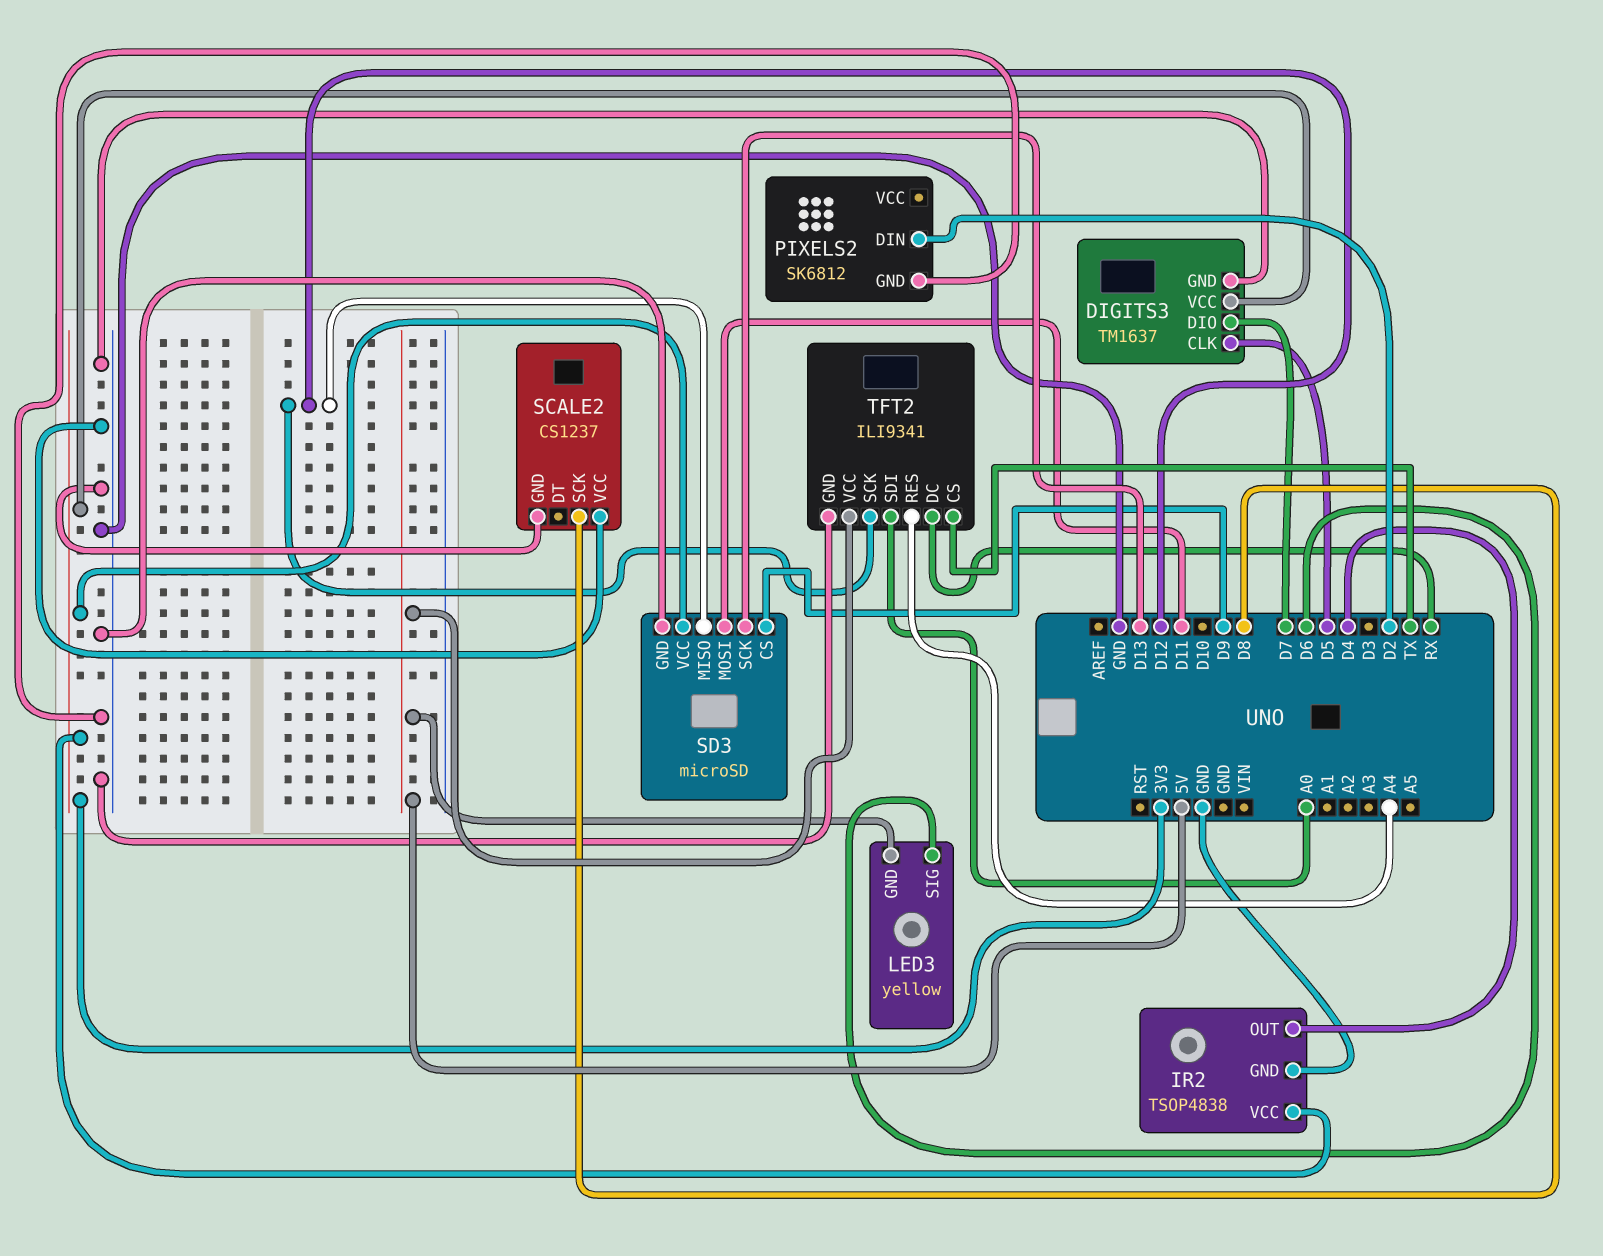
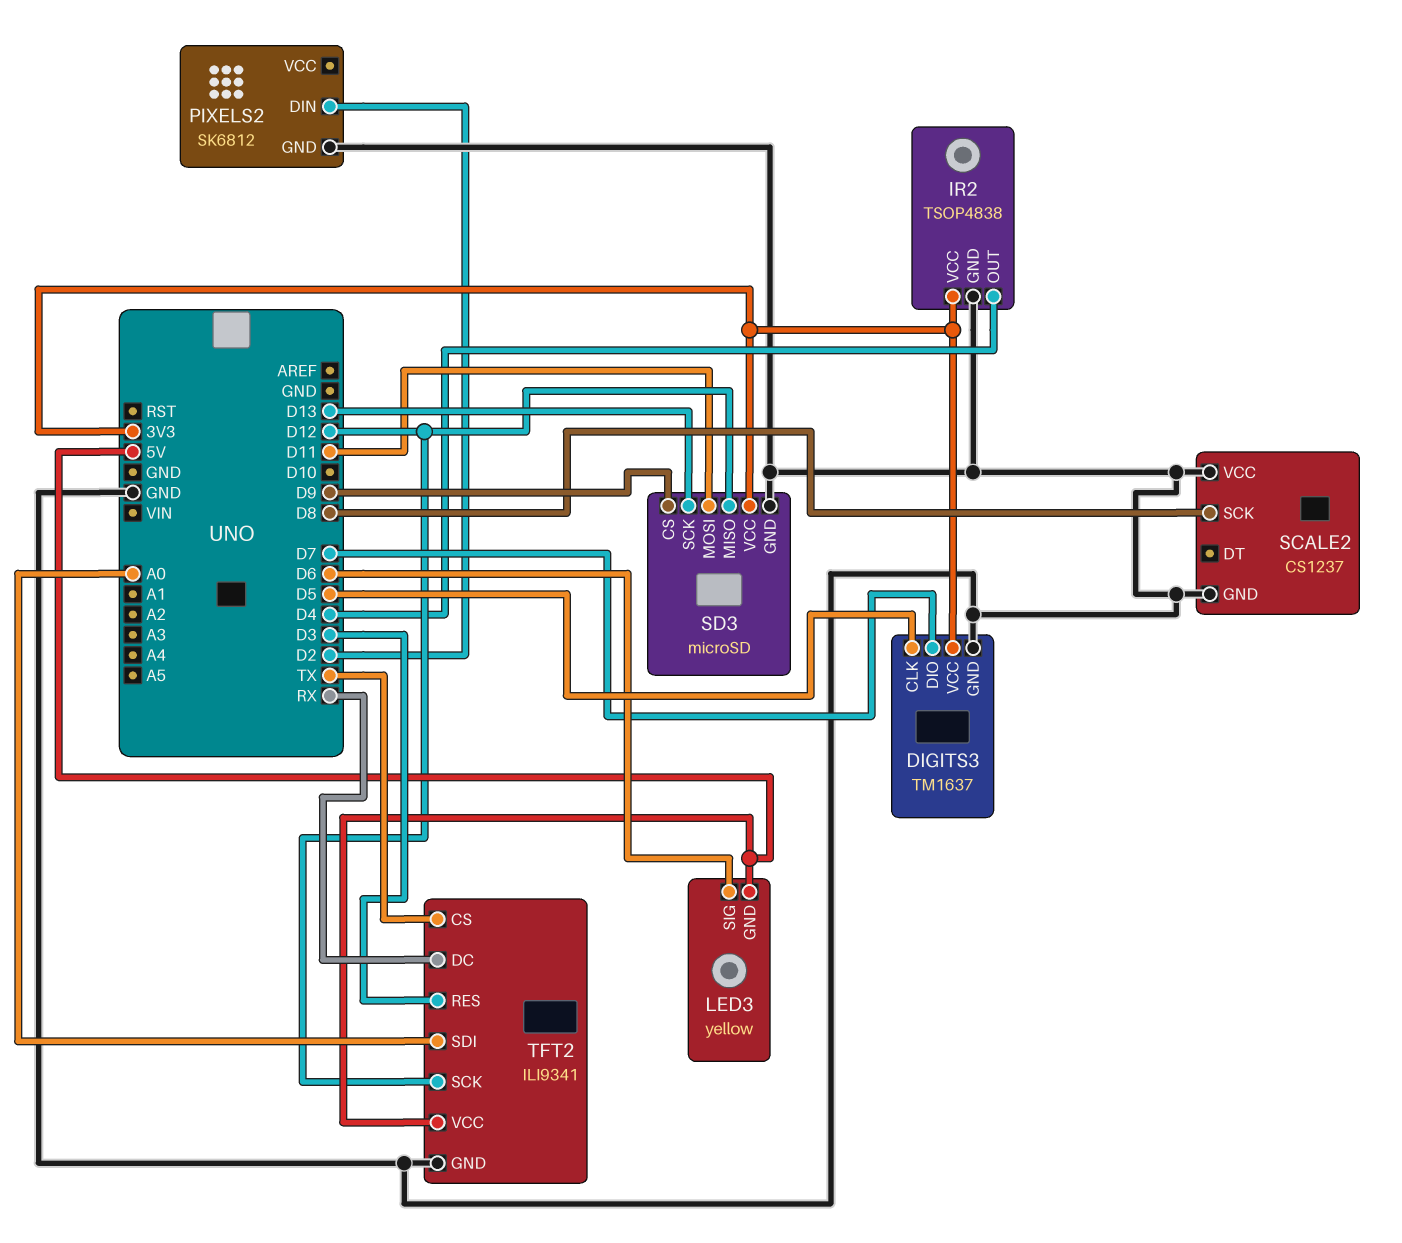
TFT2 pin RES: A4 -> D3

